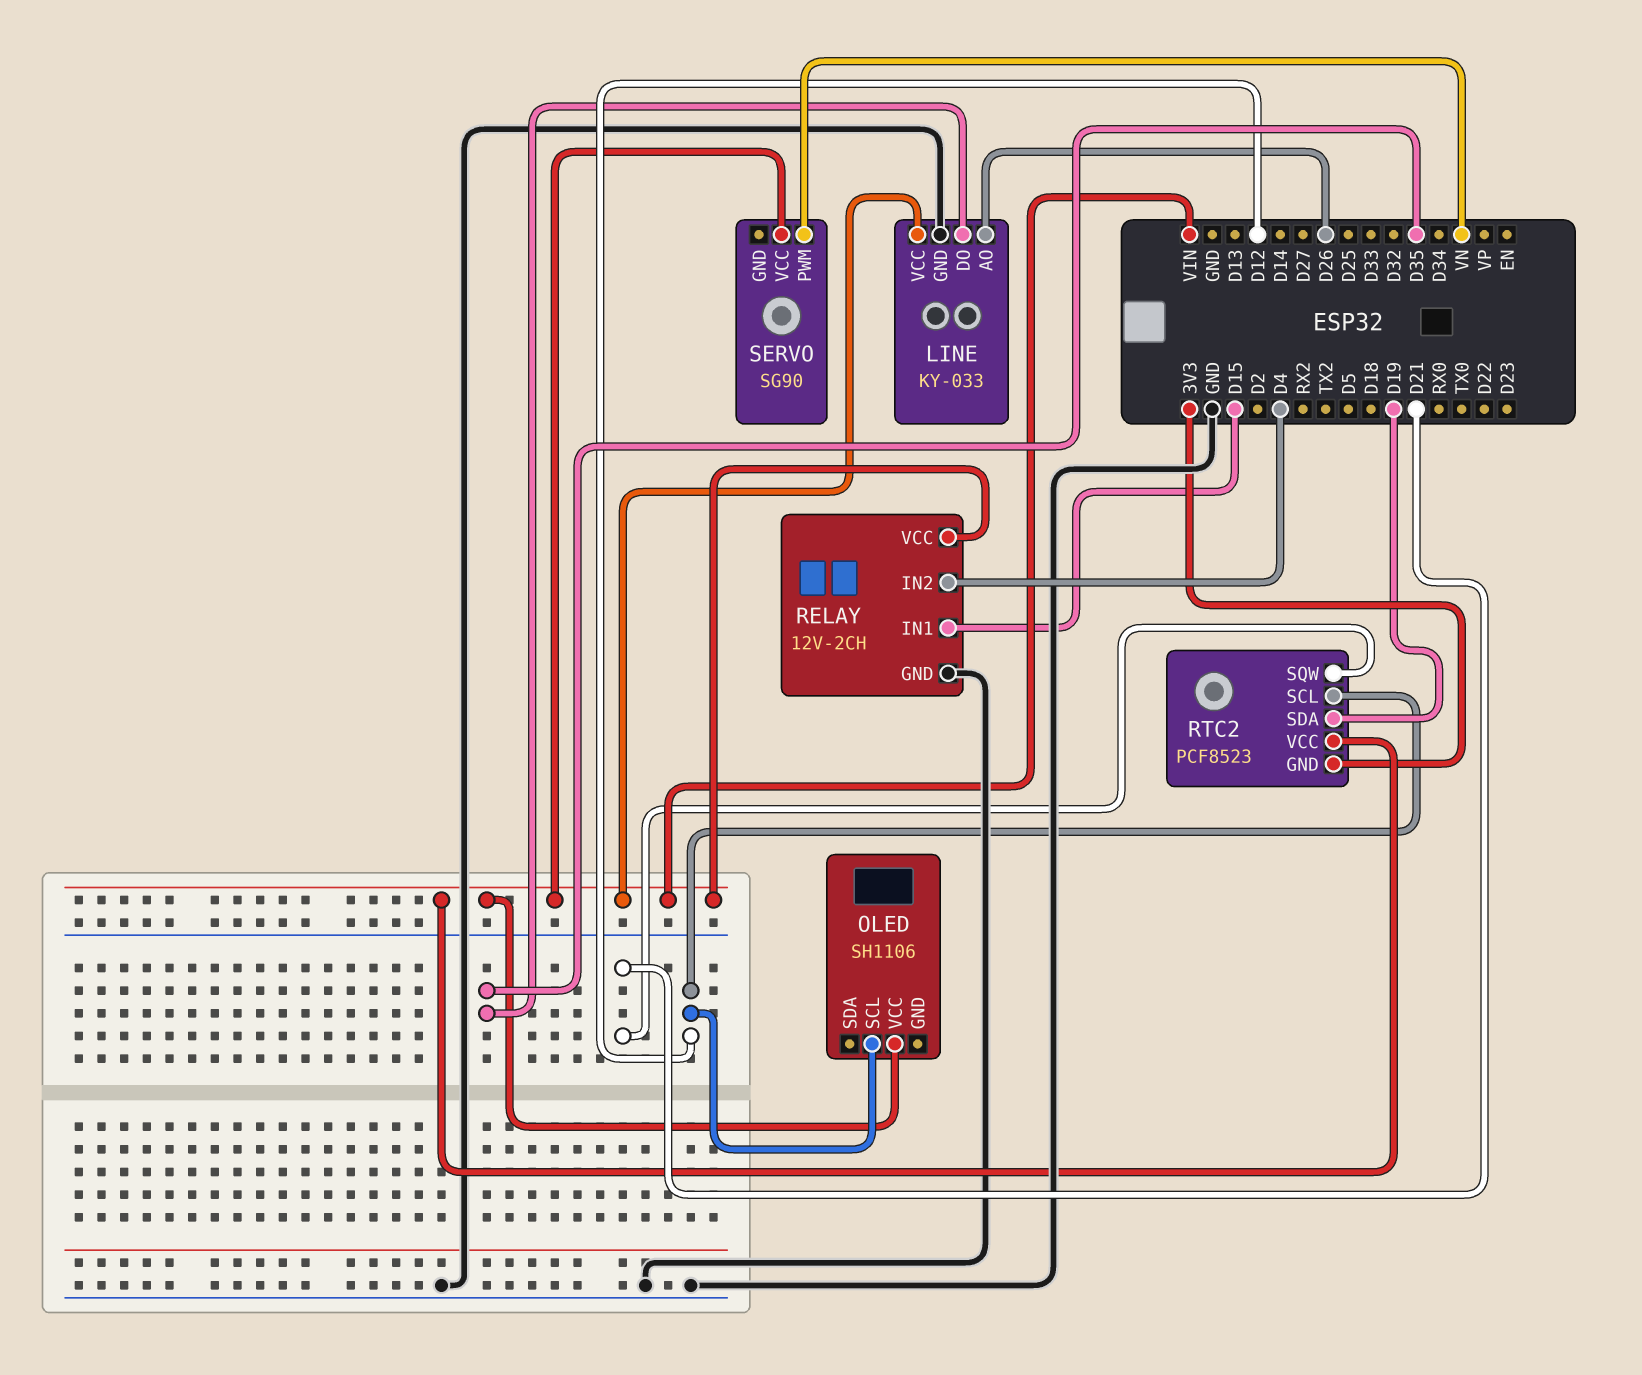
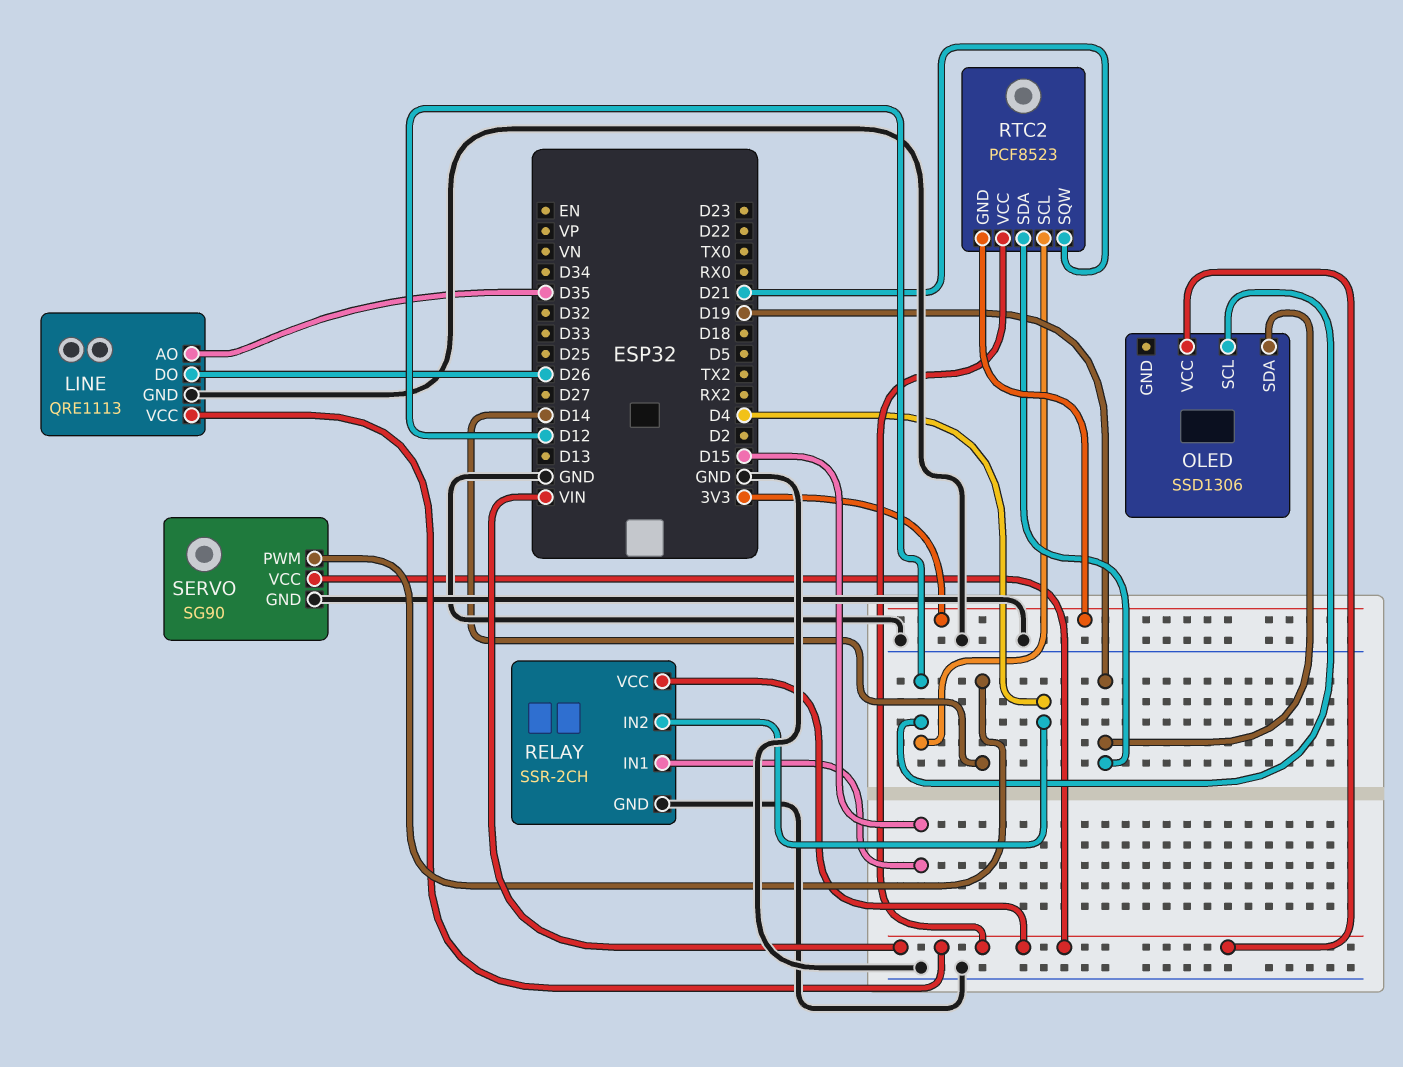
LINE: KY-033 -> QRE1113
LINE pin AO: D26 -> D35
LINE pin DO: D35 -> D26
OLED: SH1106 -> SSD1306
OLED pin SDA: none -> D19
RELAY: 12V-2CH -> SSR-2CH
SERVO pin GND: none -> GND
SERVO pin PWM: VN -> D14

